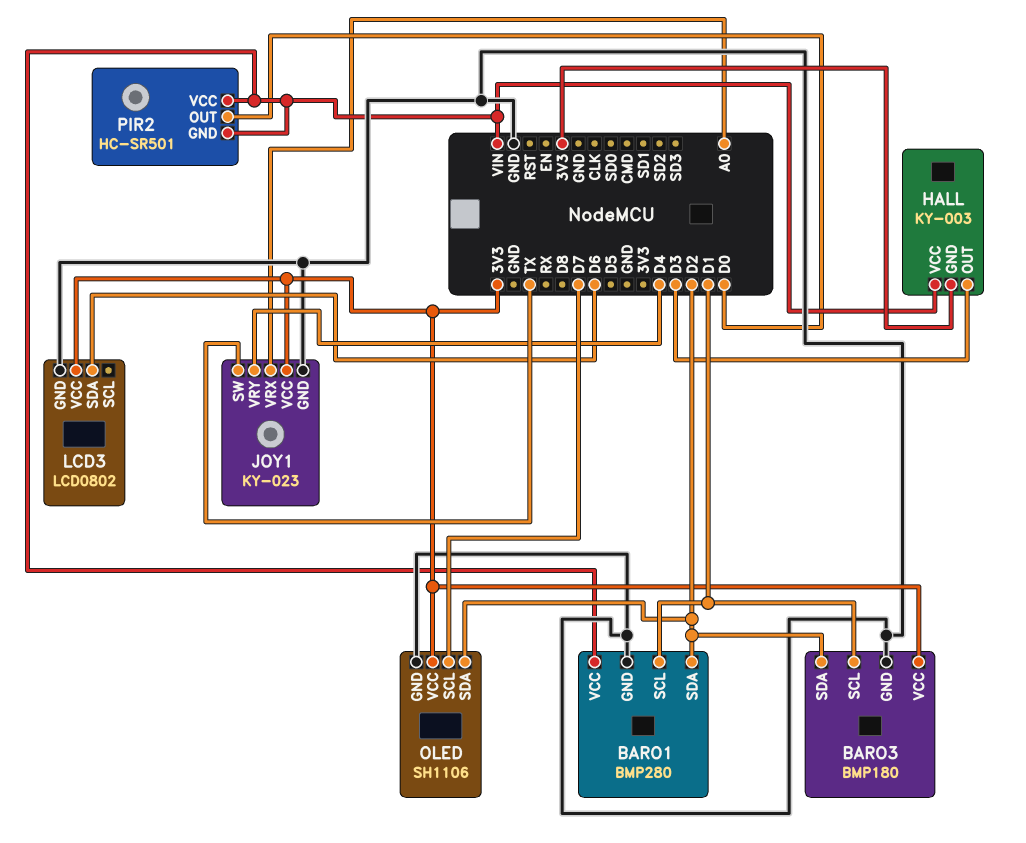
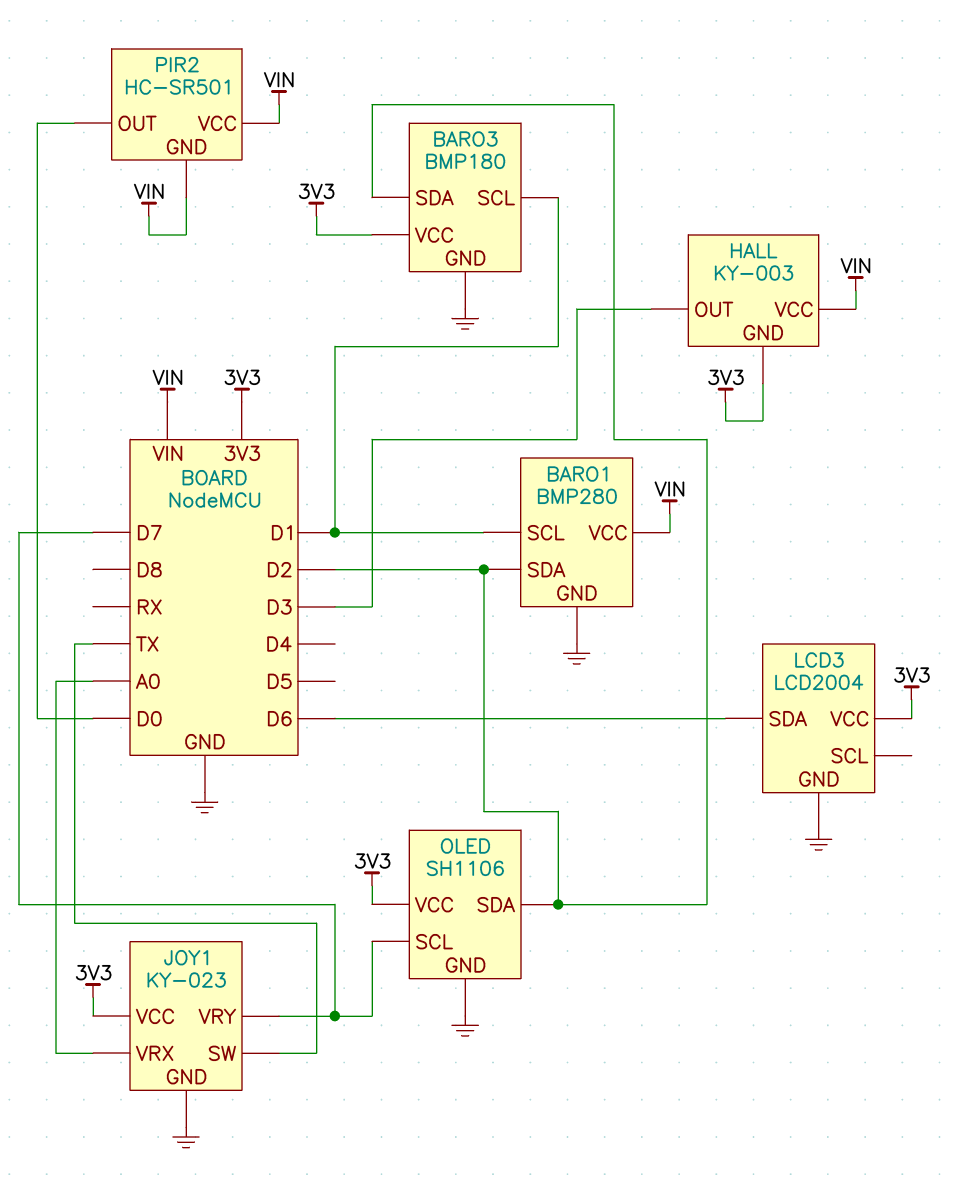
JOY1 pin VRY: D4 -> D7
LCD3: LCD0802 -> LCD2004

